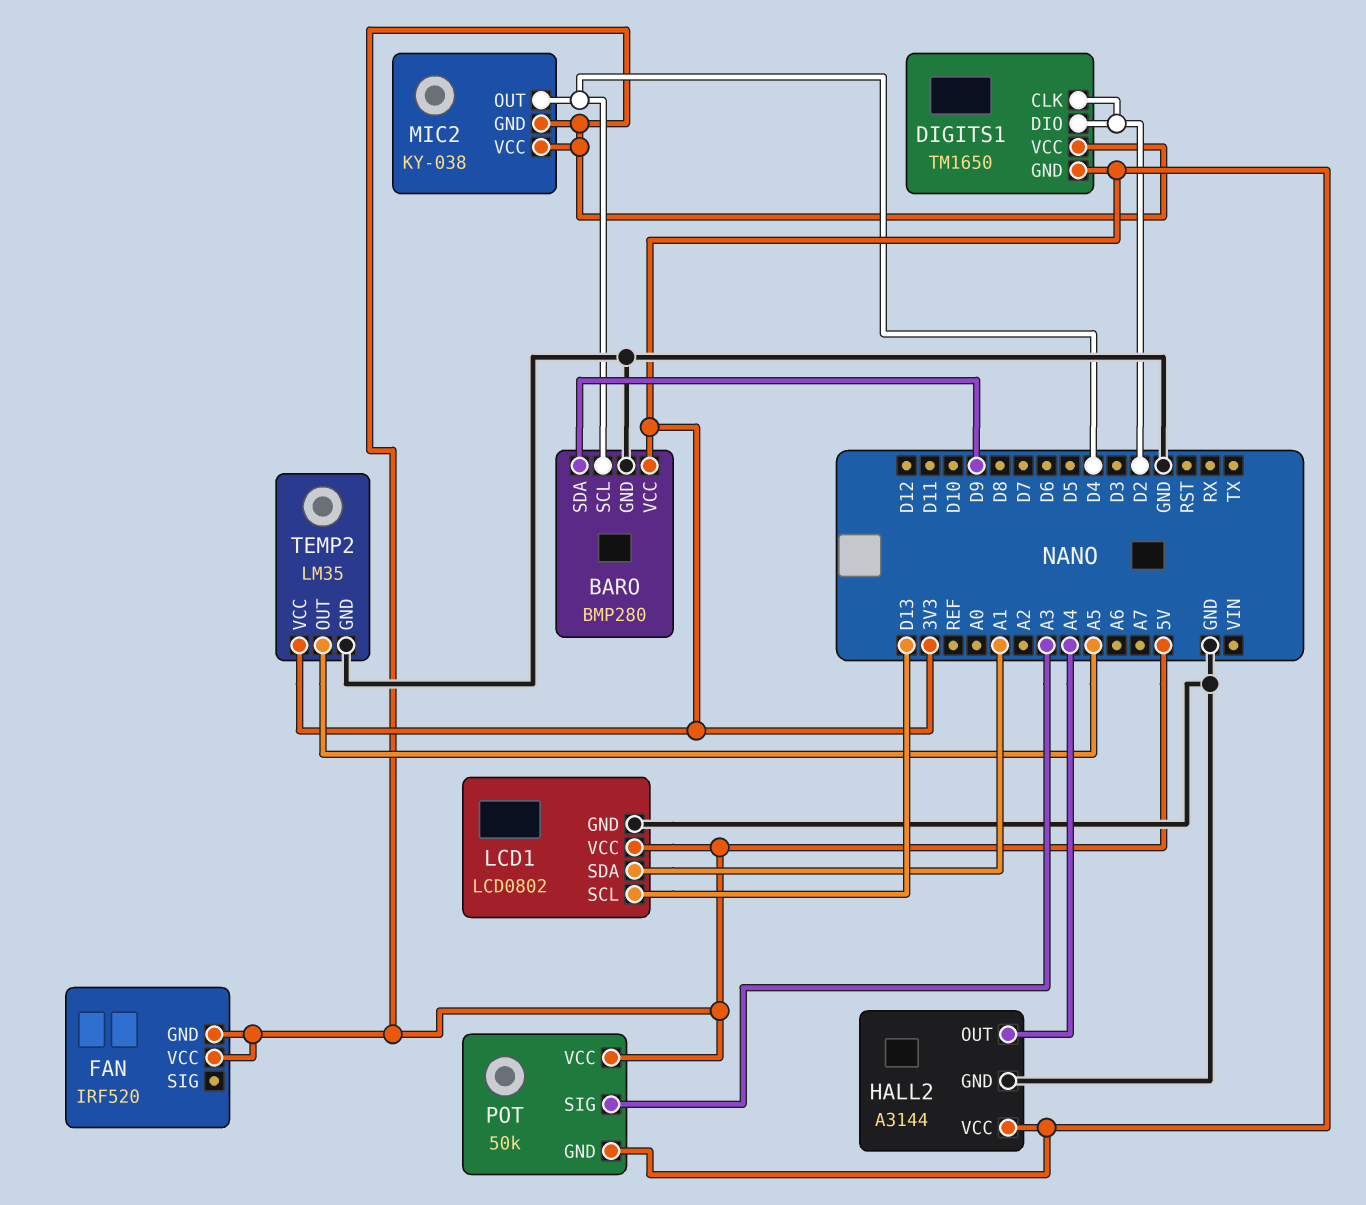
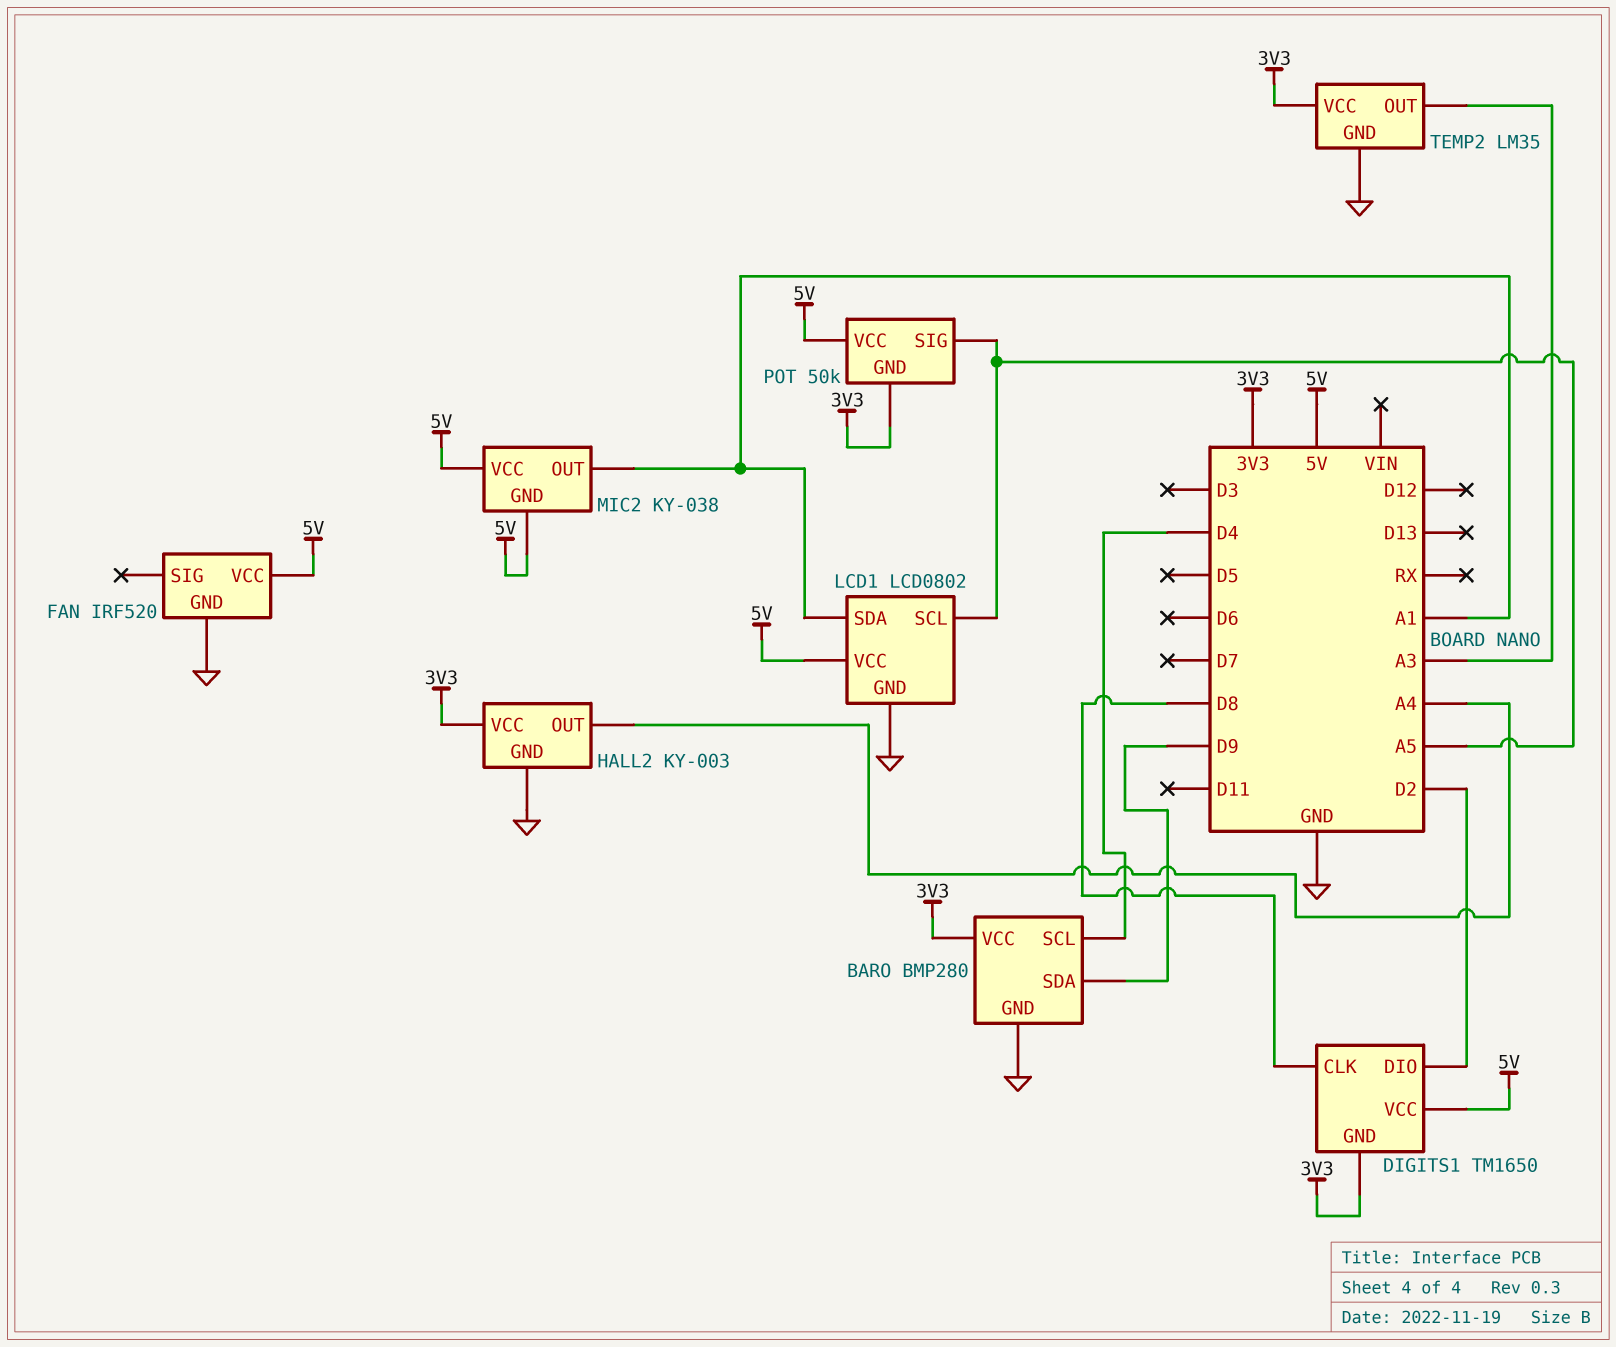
DIGITS1 pin CLK: D2 -> D8
FAN pin GND: 5V -> GND
HALL2: A3144 -> KY-003
LCD1 pin SCL: D13 -> A5
MIC2 pin OUT: D4 -> A1
POT pin SIG: A3 -> A5
TEMP2 pin OUT: A5 -> A3

